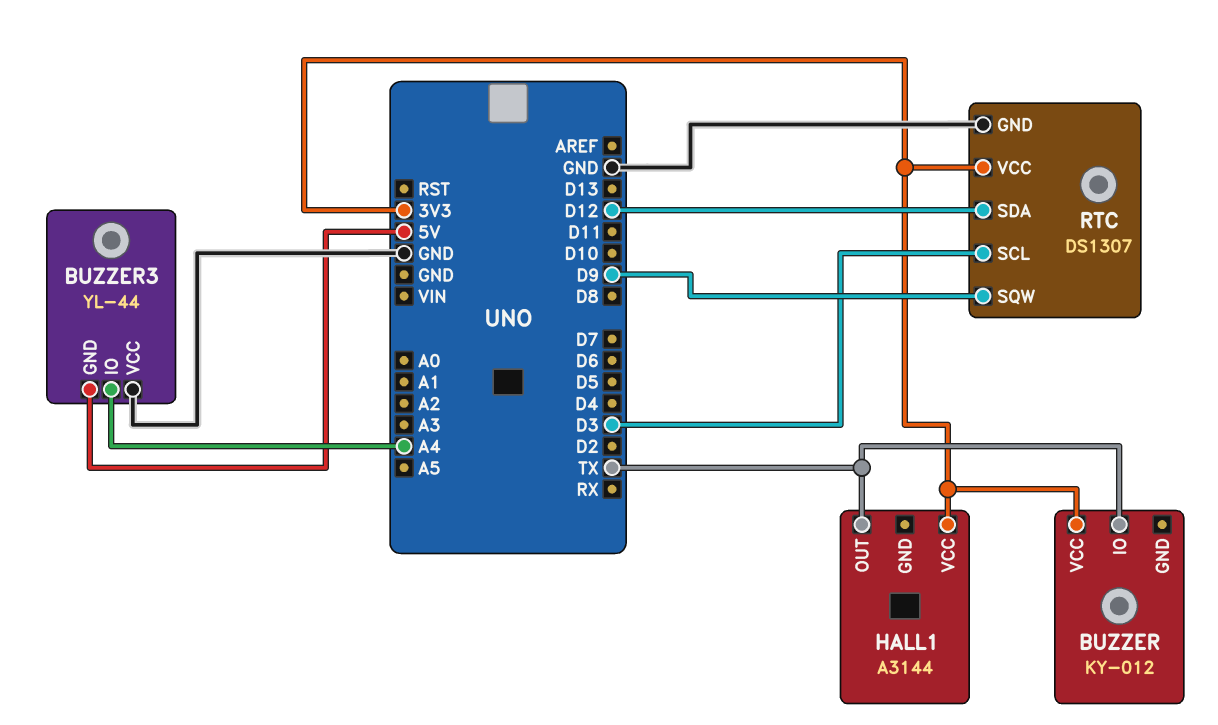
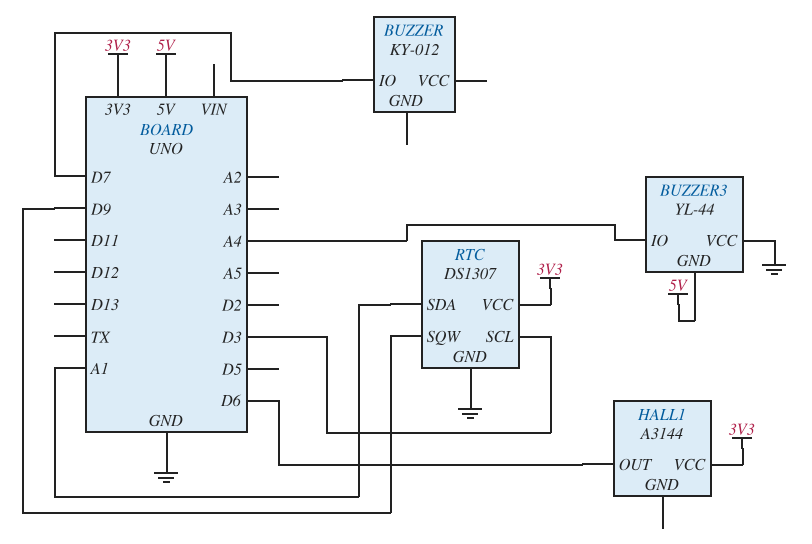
BUZZER pin IO: TX -> D7
BUZZER pin VCC: 3V3 -> none
HALL1 pin OUT: TX -> D6
RTC pin SDA: D12 -> A1

